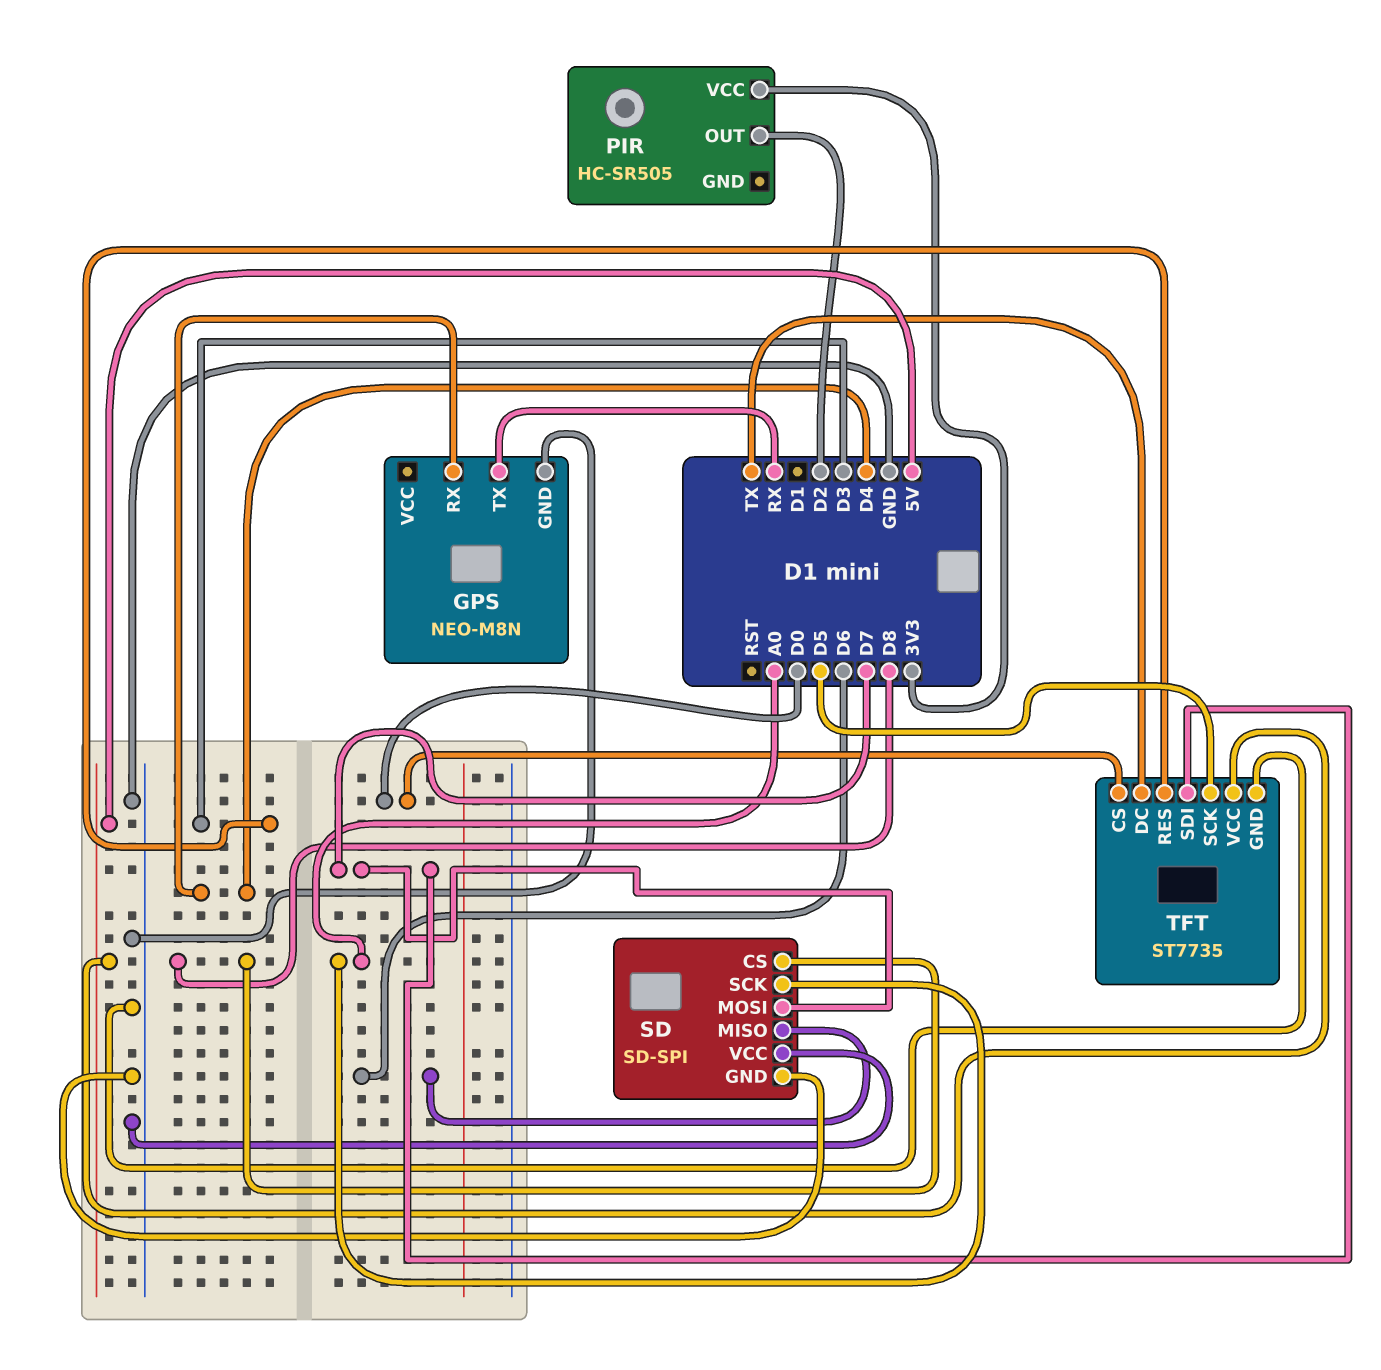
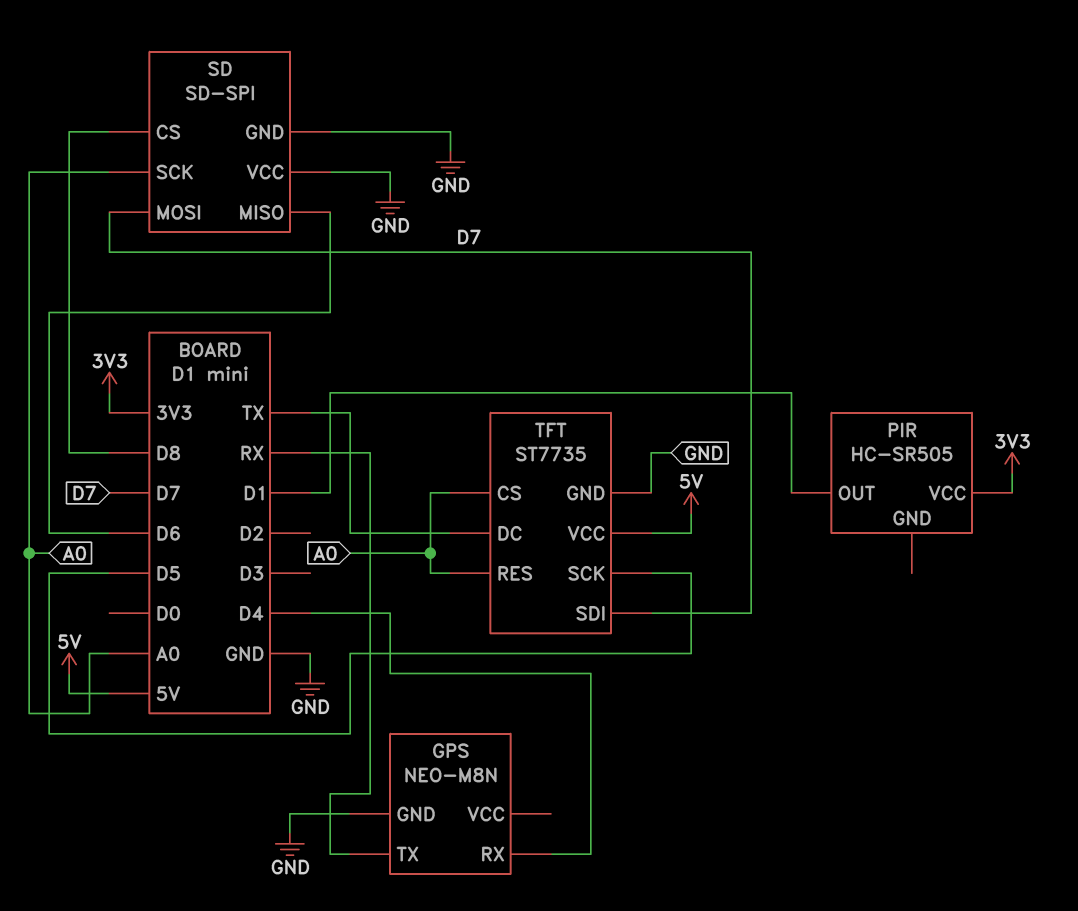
PIR pin OUT: D2 -> D1
TFT pin CS: D0 -> A0
TFT pin RES: D3 -> A0

